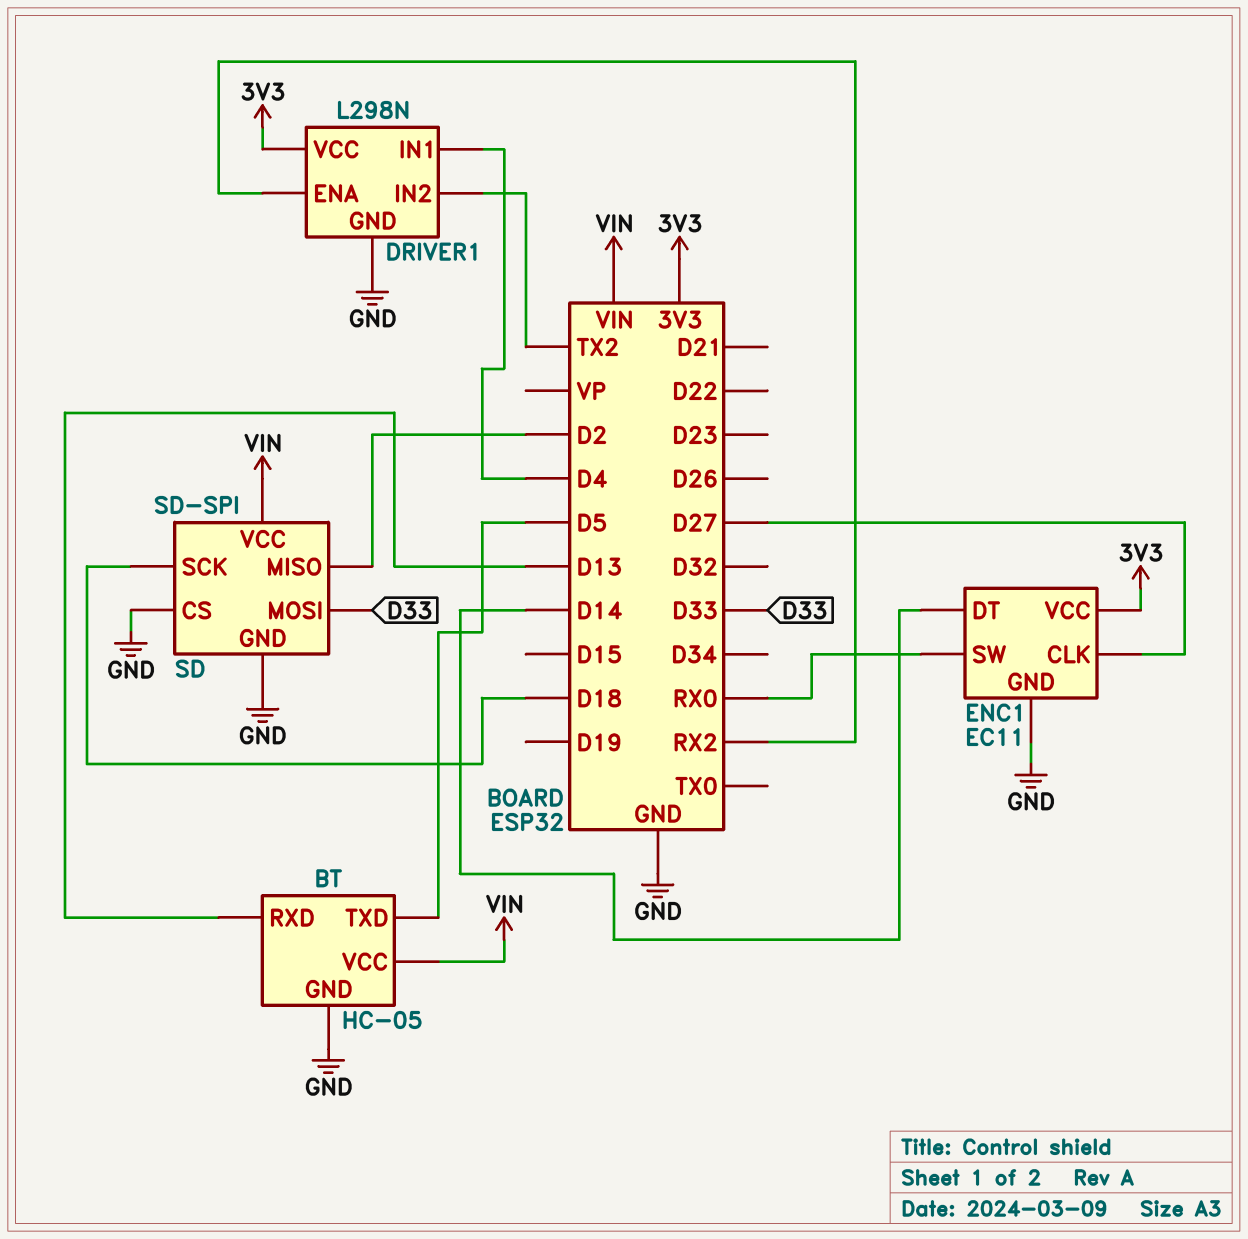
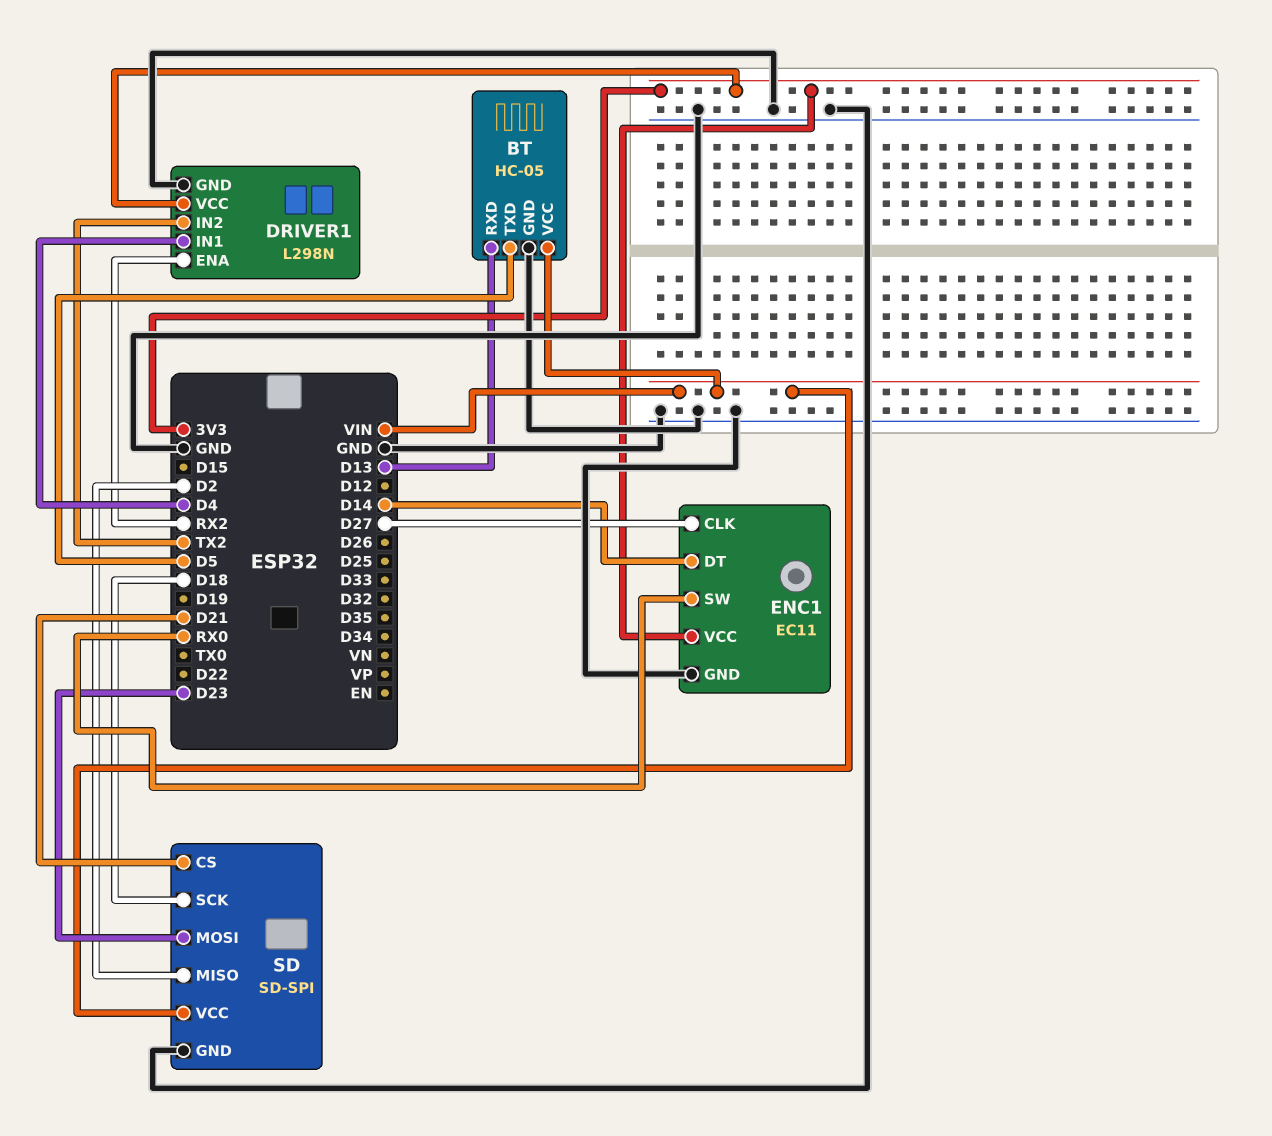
SD pin CS: GND -> D21
SD pin MOSI: D33 -> D23

